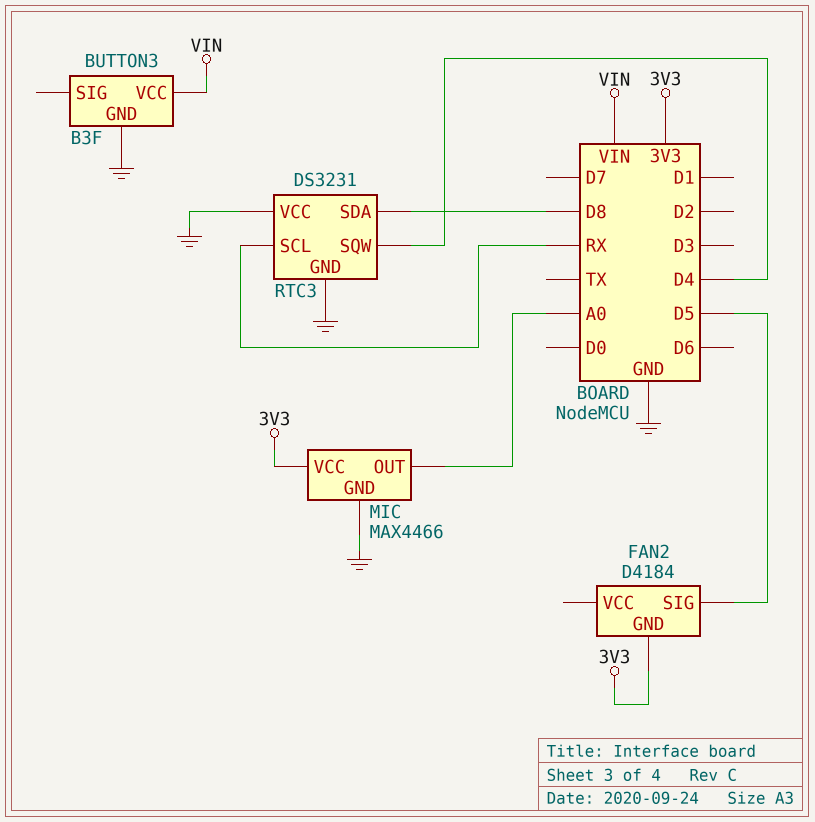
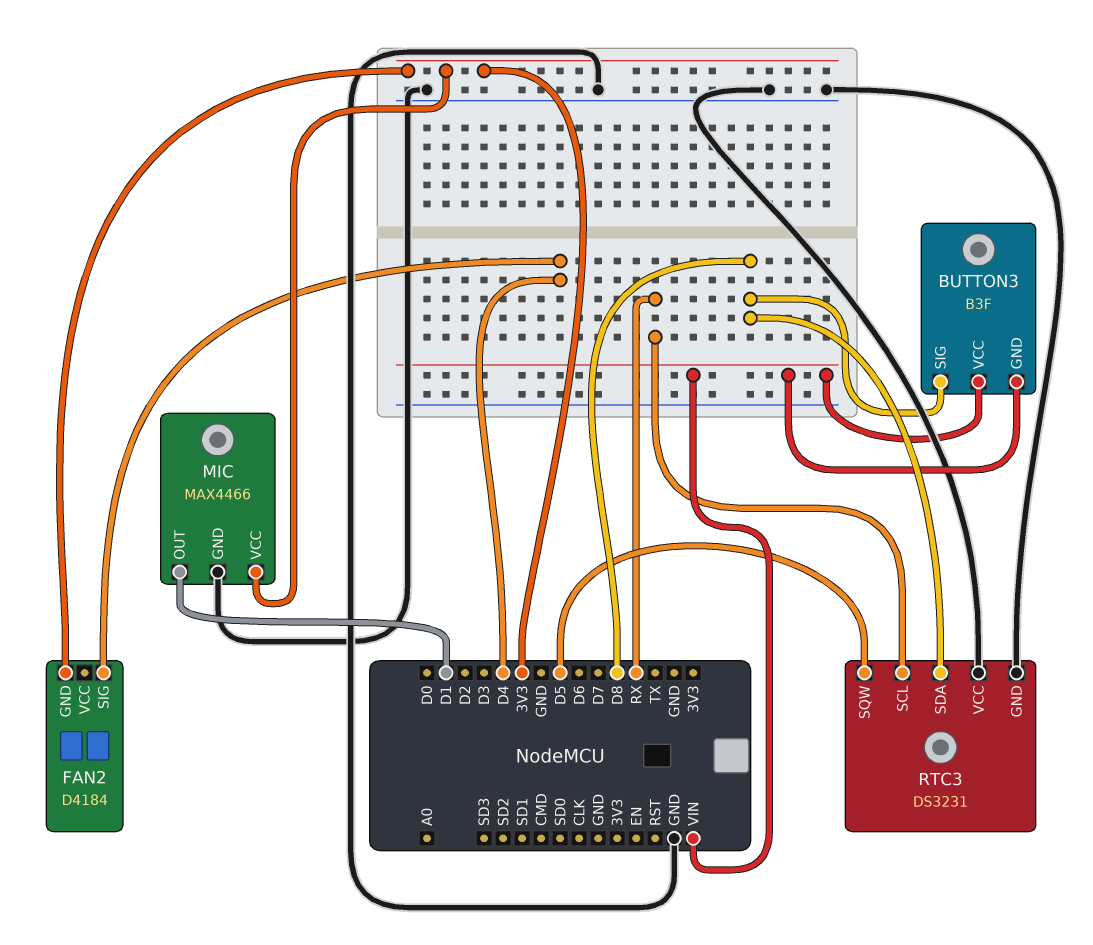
BUTTON3 pin GND: GND -> VIN
BUTTON3 pin SIG: none -> D8
FAN2 pin SIG: D5 -> D4
MIC pin OUT: A0 -> D1
RTC3 pin SQW: D4 -> D5

